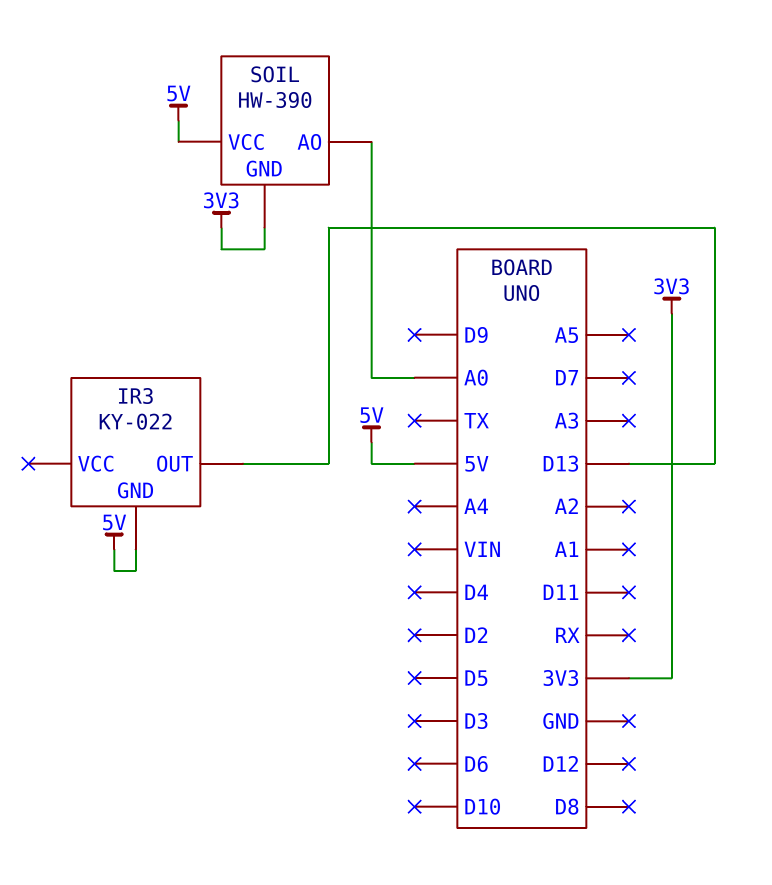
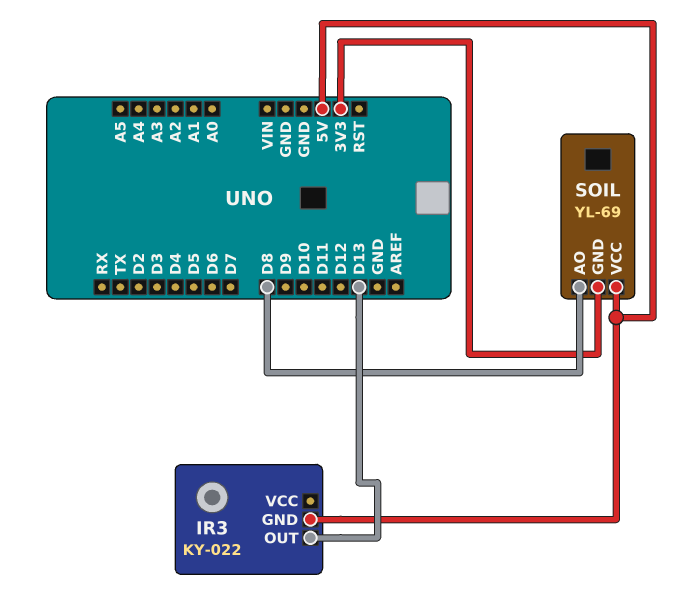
SOIL: HW-390 -> YL-69
SOIL pin AO: A0 -> D8

